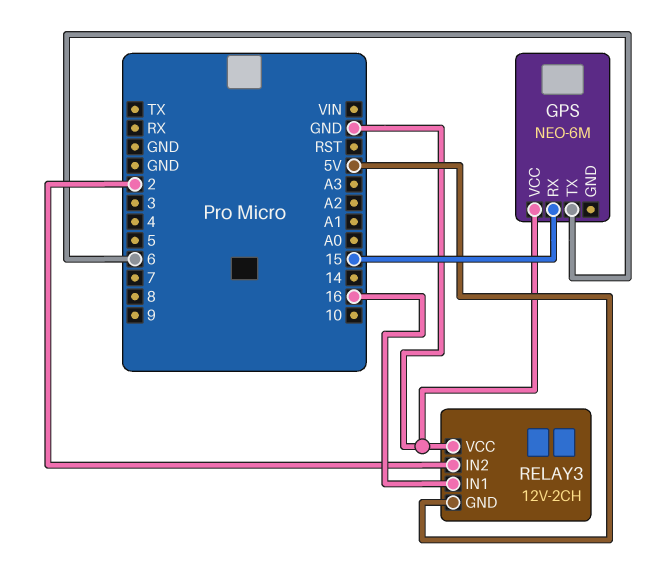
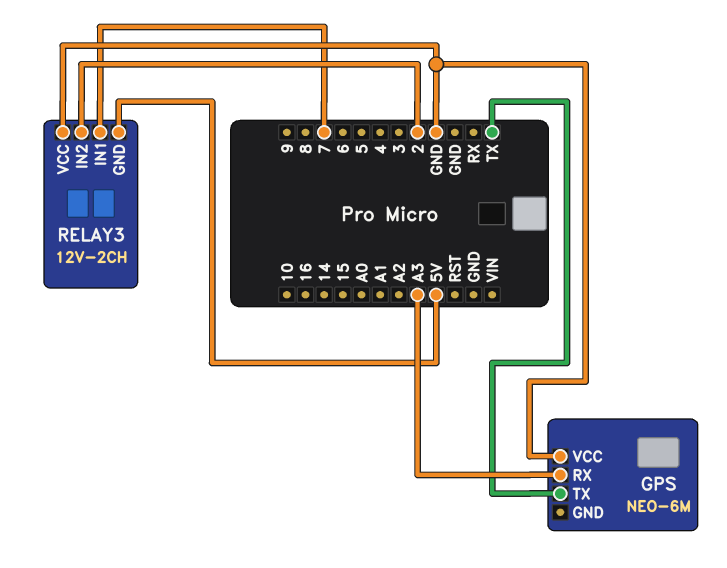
GPS pin RX: 15 -> A3
GPS pin TX: 6 -> TX
RELAY3 pin IN1: 16 -> 7

